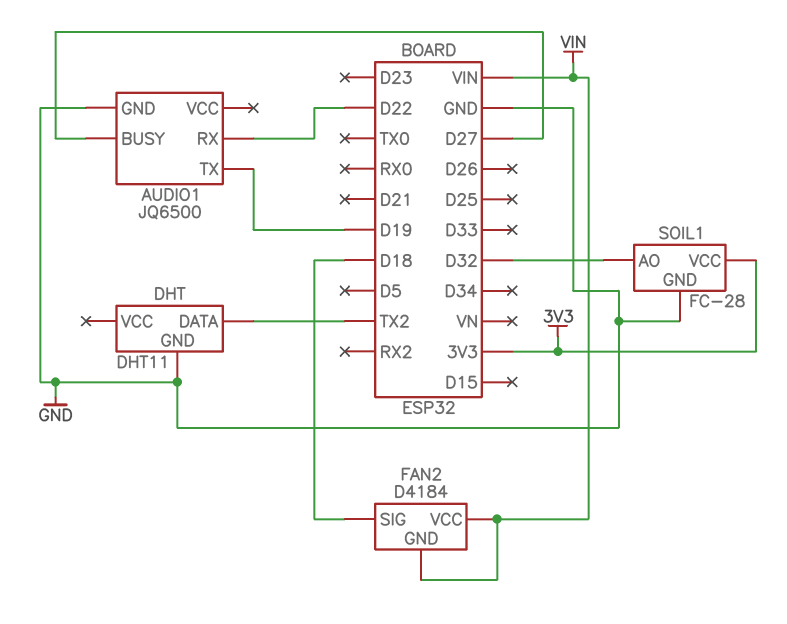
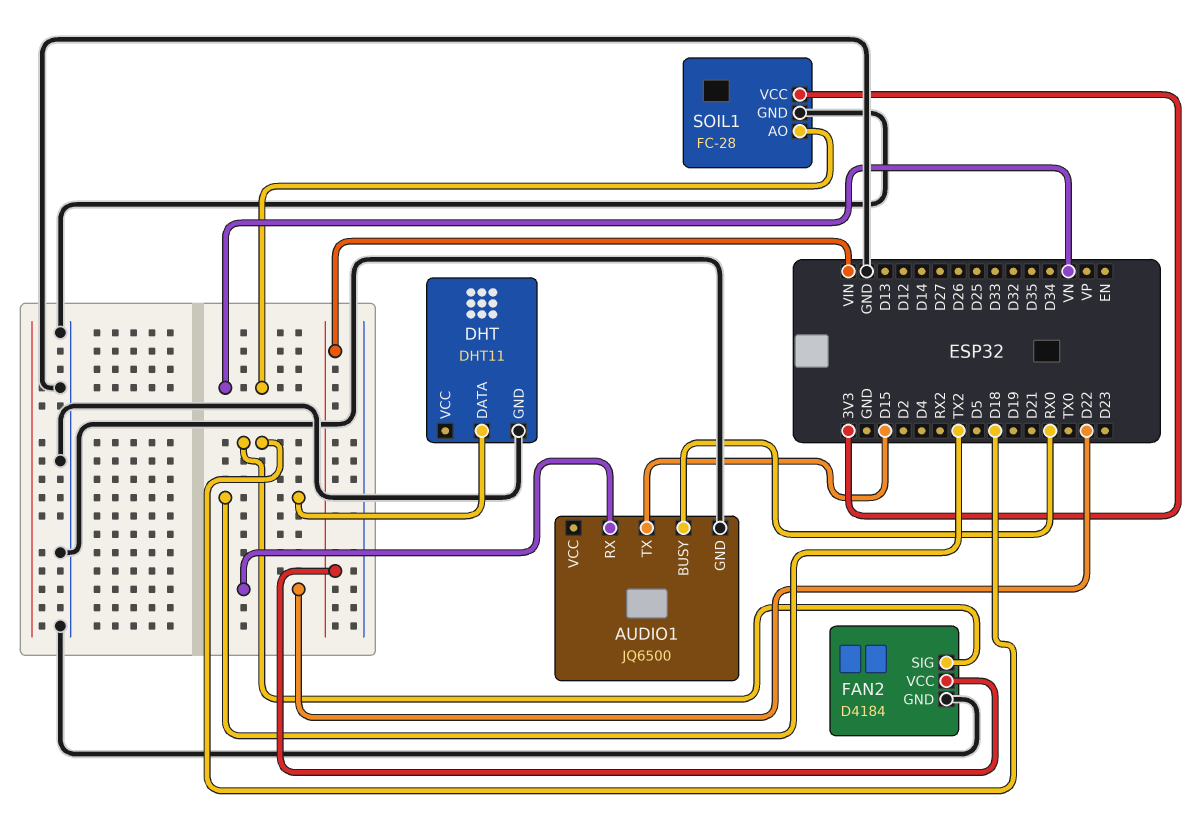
AUDIO1 pin BUSY: D27 -> RX0
AUDIO1 pin TX: D19 -> D15
FAN2 pin GND: VIN -> GND
SOIL1 pin AO: D32 -> VN

